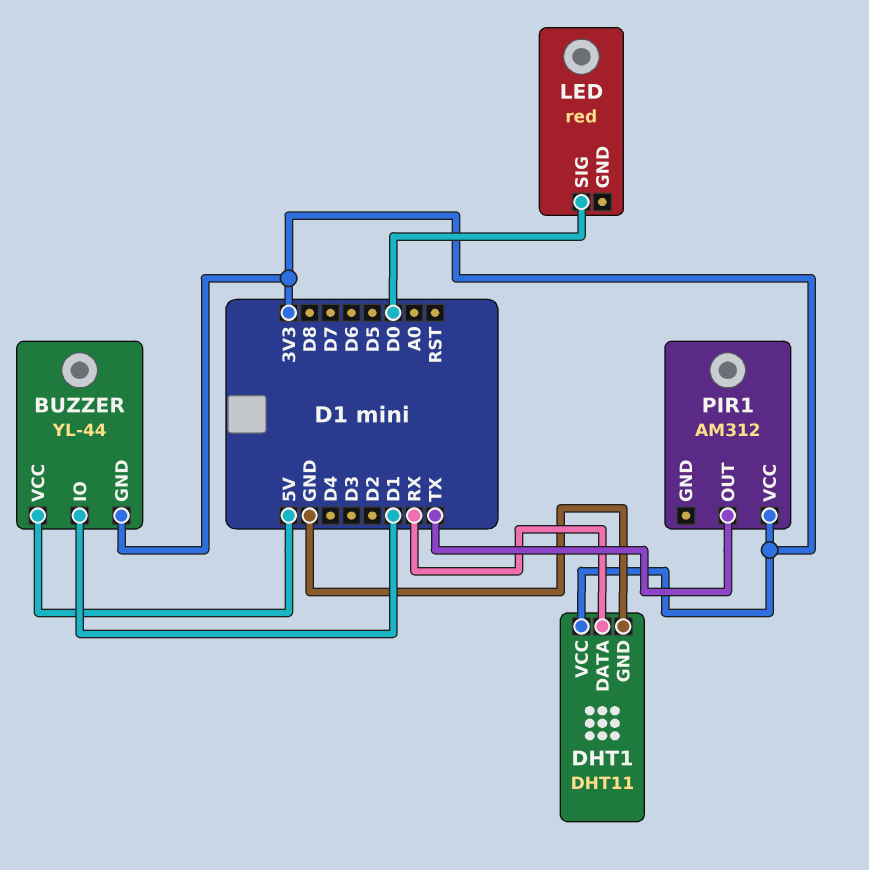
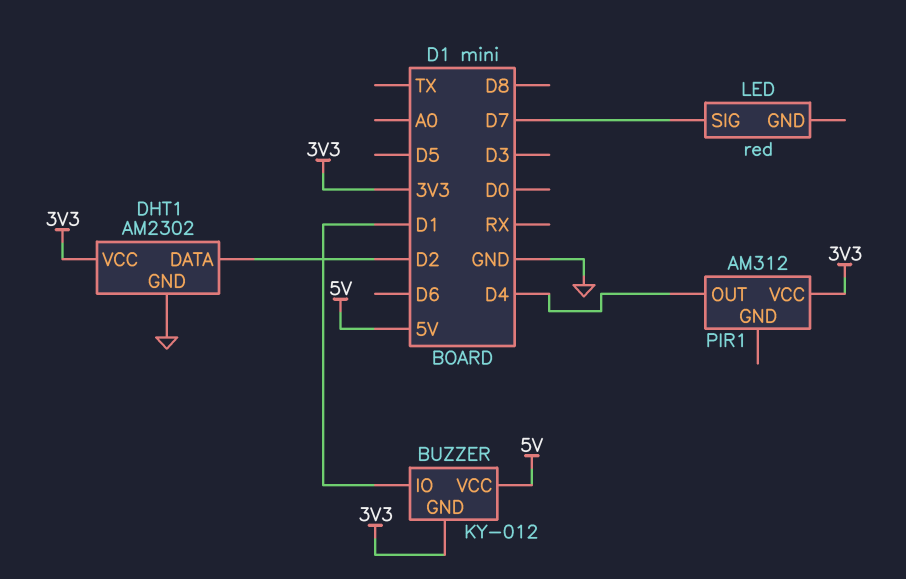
BUZZER: YL-44 -> KY-012
DHT1: DHT11 -> AM2302
DHT1 pin DATA: RX -> D2
LED pin SIG: D0 -> D7
PIR1 pin OUT: TX -> D4

